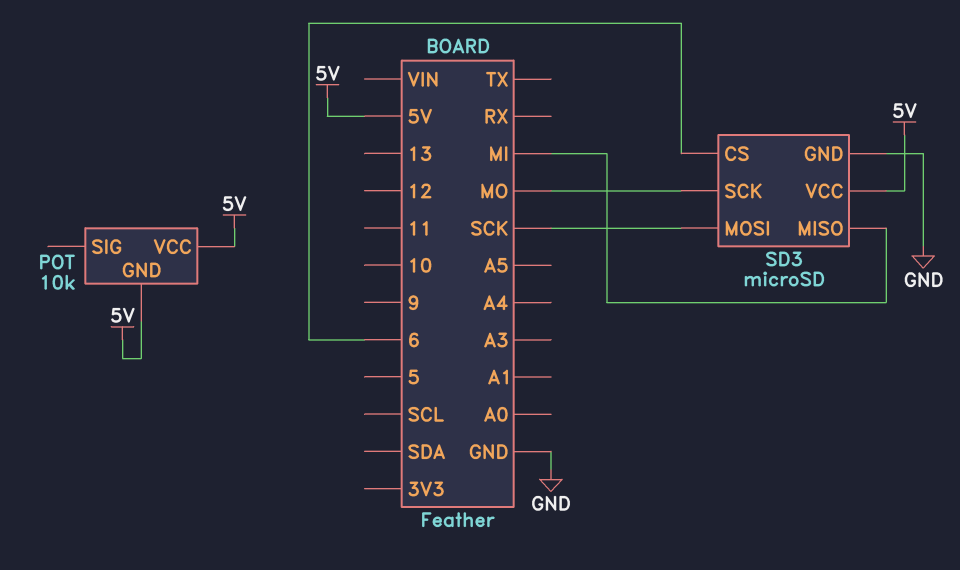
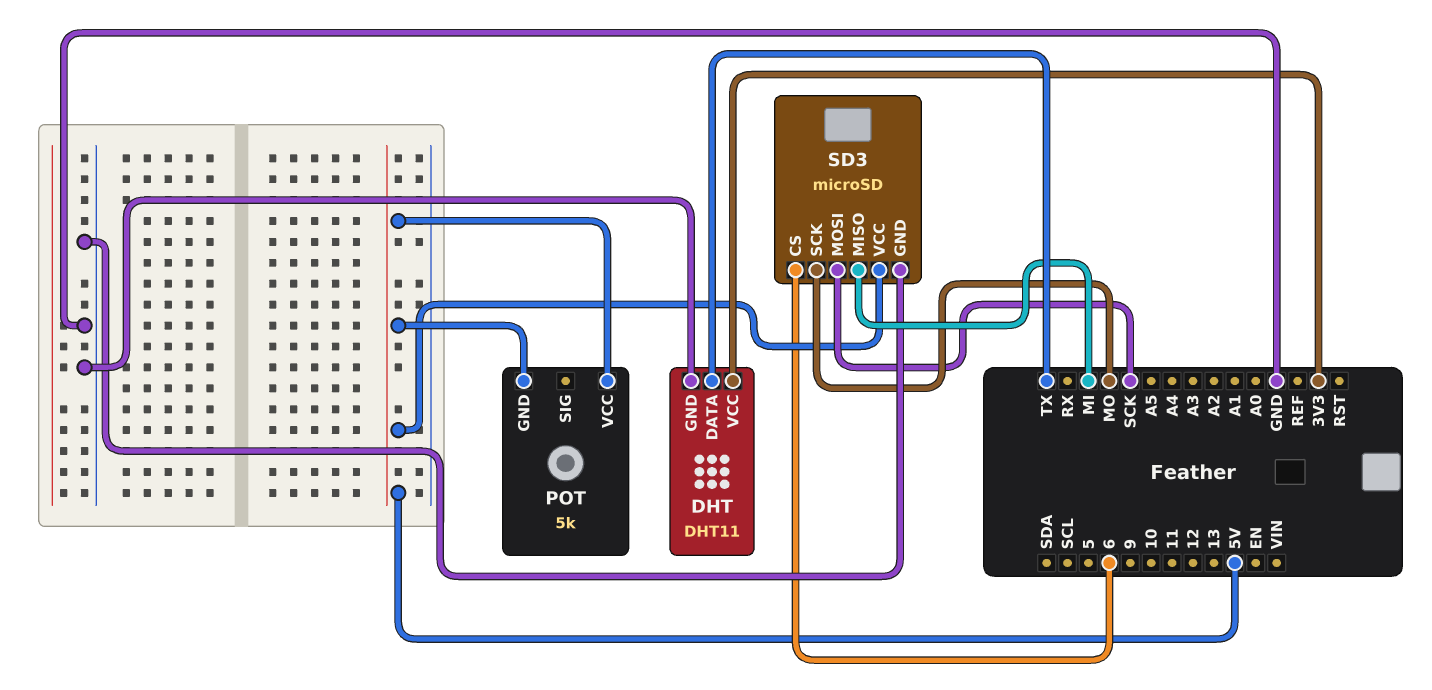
DHT: none -> DHT11
DHT pin DATA: none -> TX
DHT pin GND: none -> GND
DHT pin VCC: none -> 3V3
POT: 10k -> 5k

